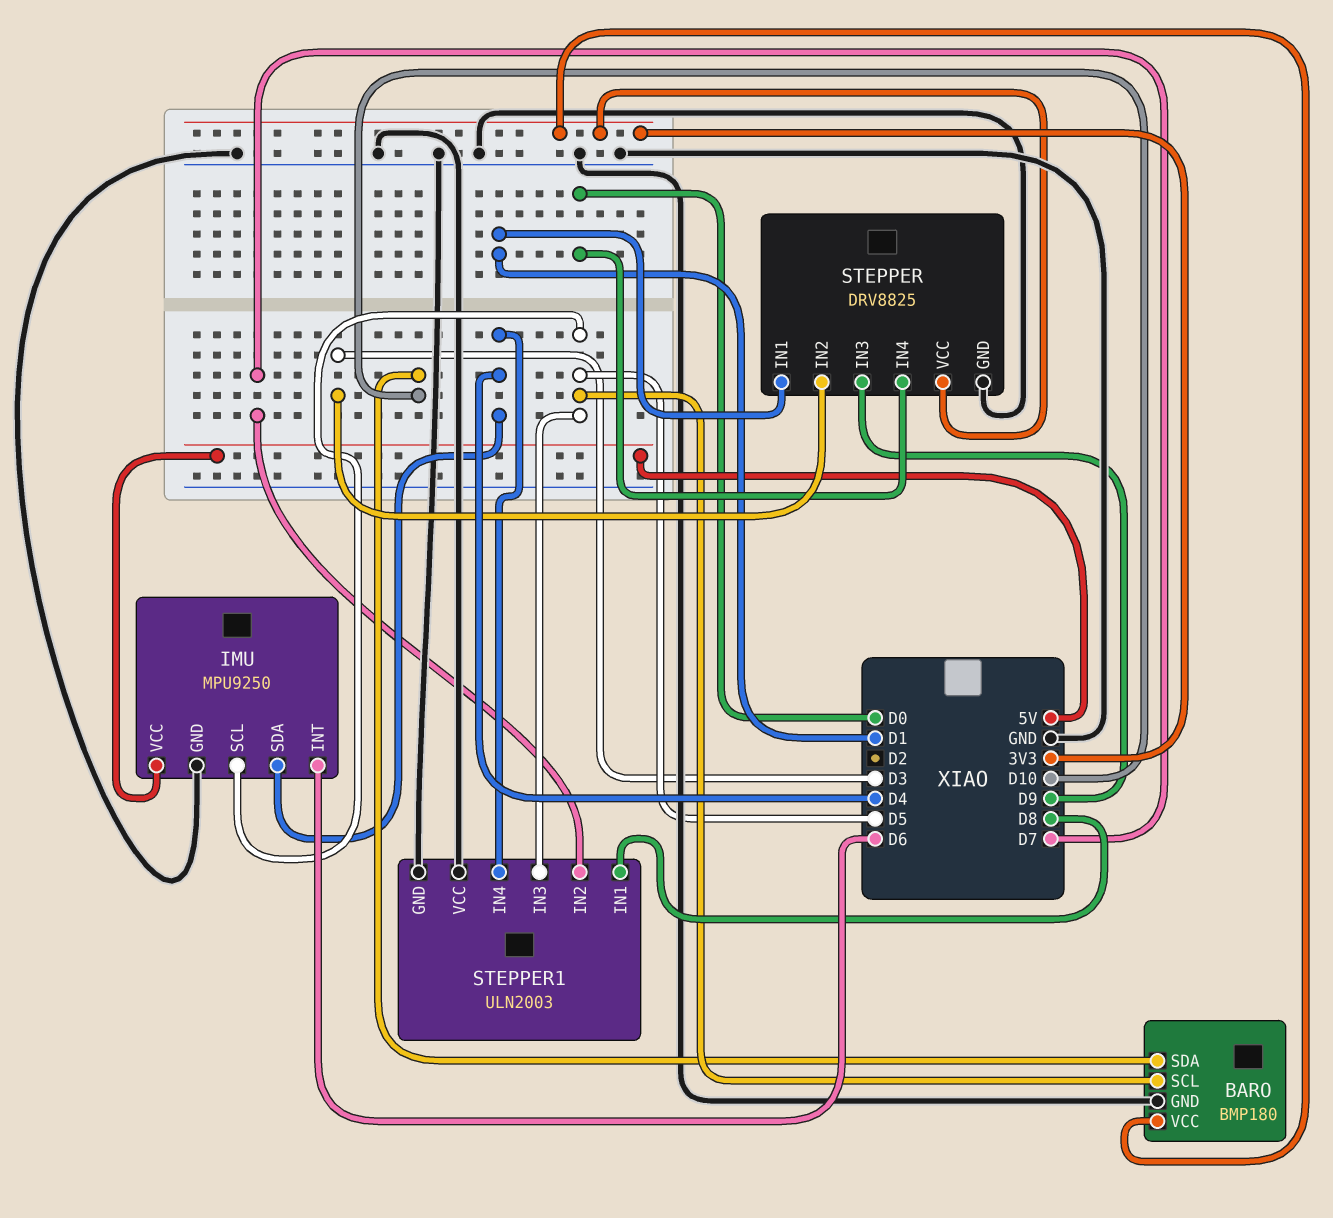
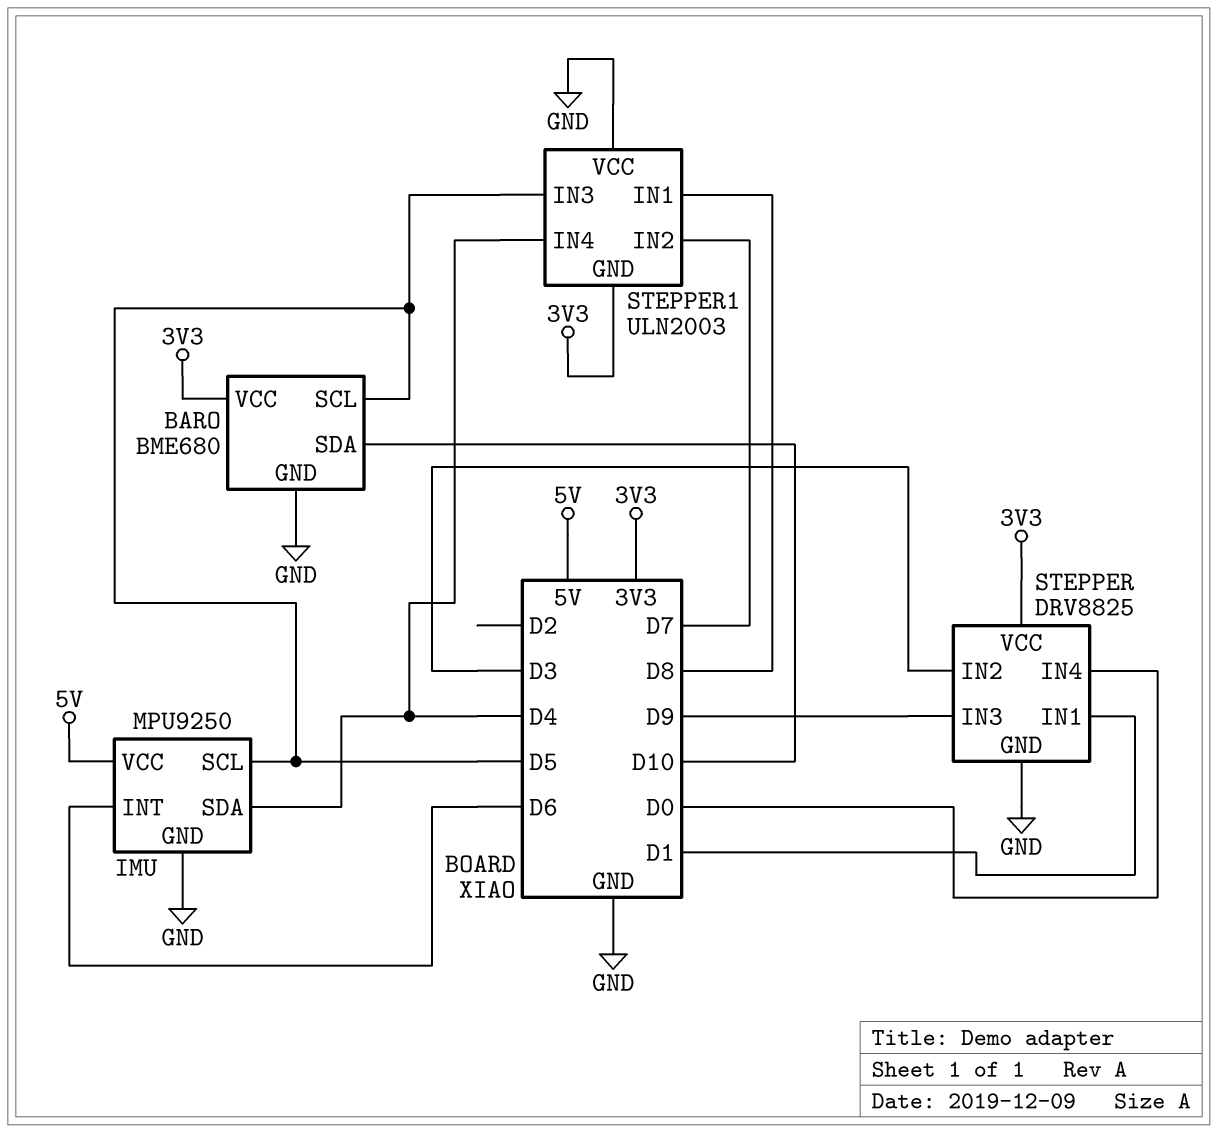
BARO: BMP180 -> BME680
STEPPER1 pin GND: GND -> 3V3

